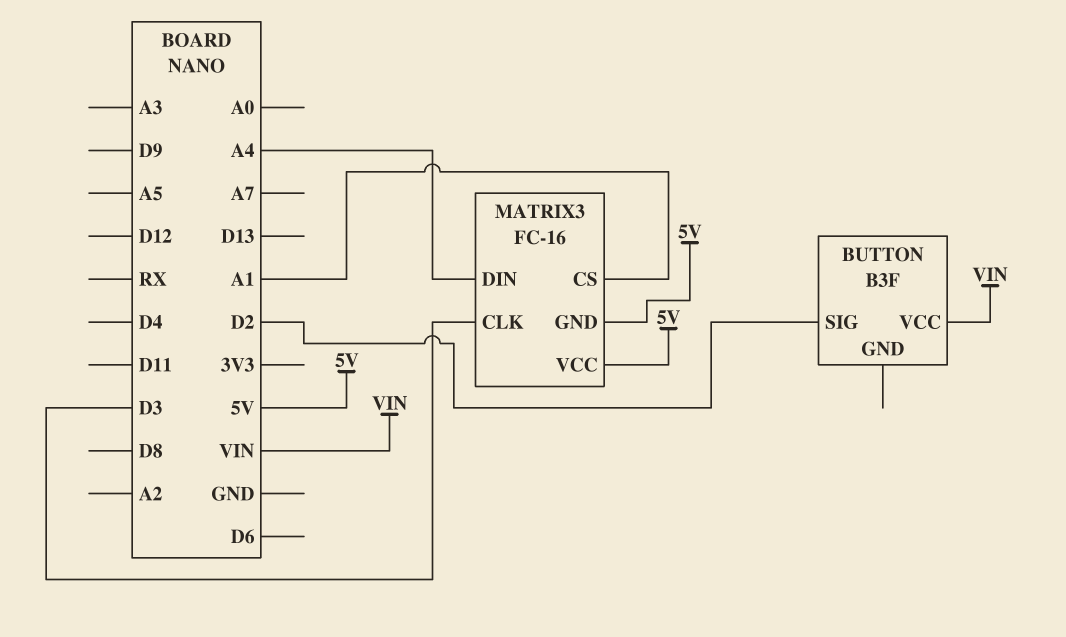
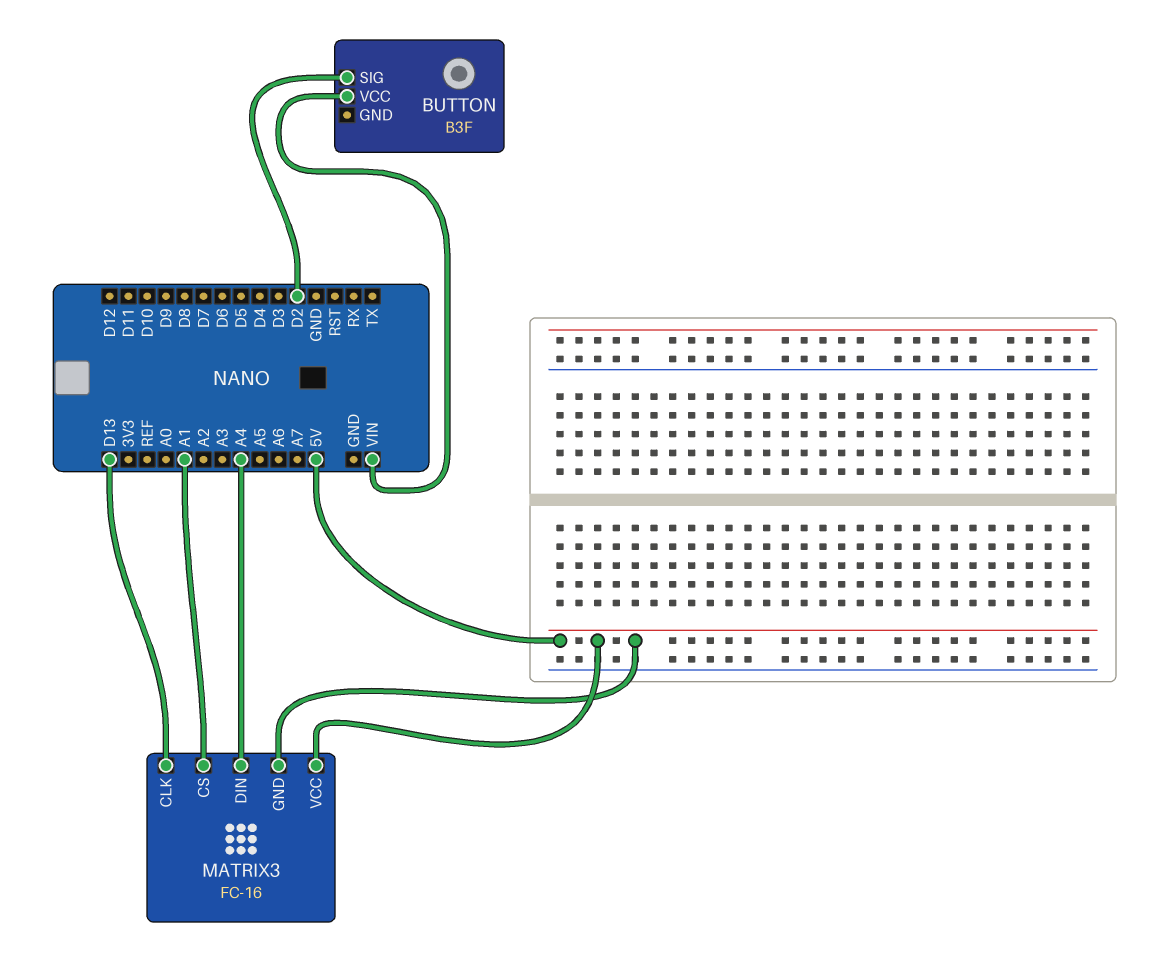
MATRIX3 pin CLK: D3 -> D13

